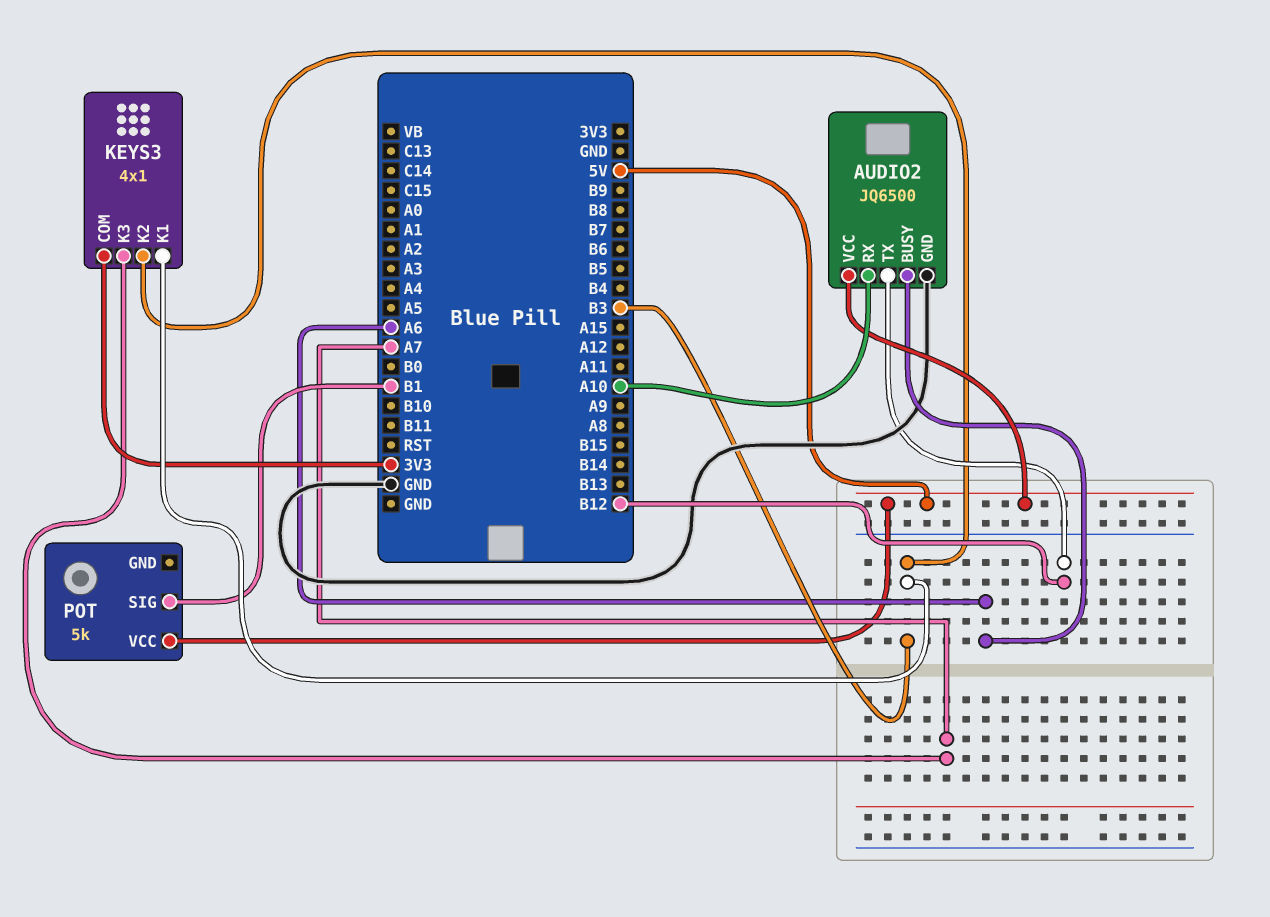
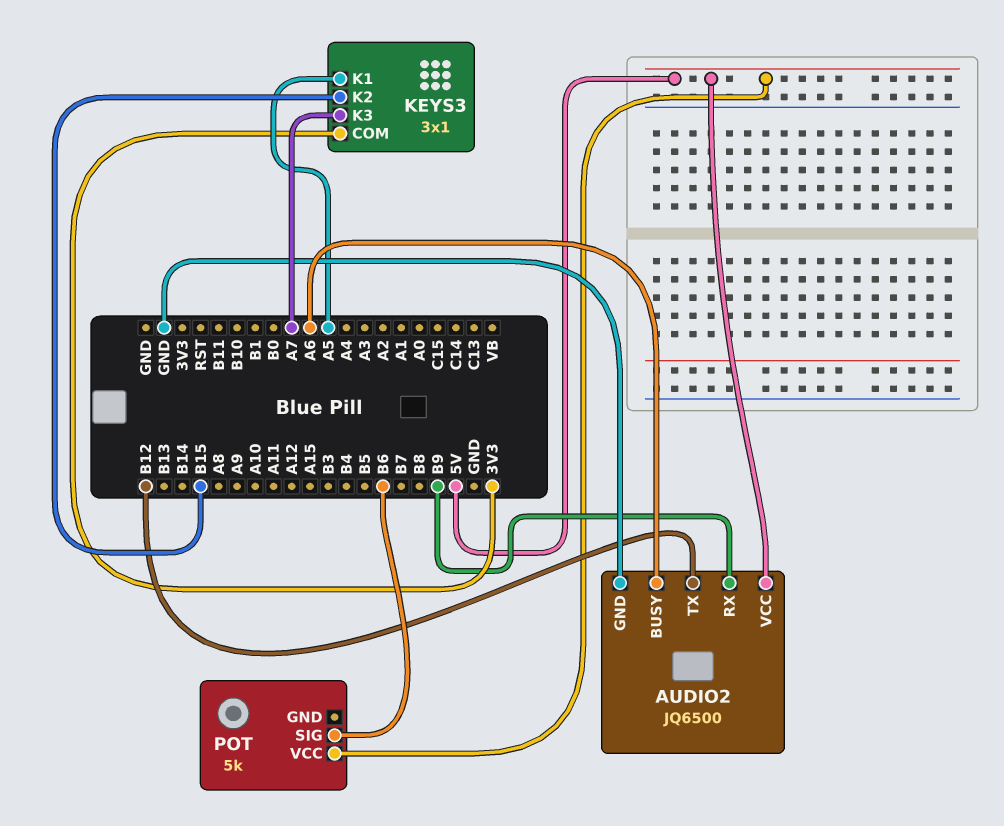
AUDIO2 pin RX: A10 -> B9
KEYS3: 4x1 -> 3x1
KEYS3 pin K1: B3 -> A5
KEYS3 pin K2: B3 -> B15
POT pin SIG: B1 -> B6

